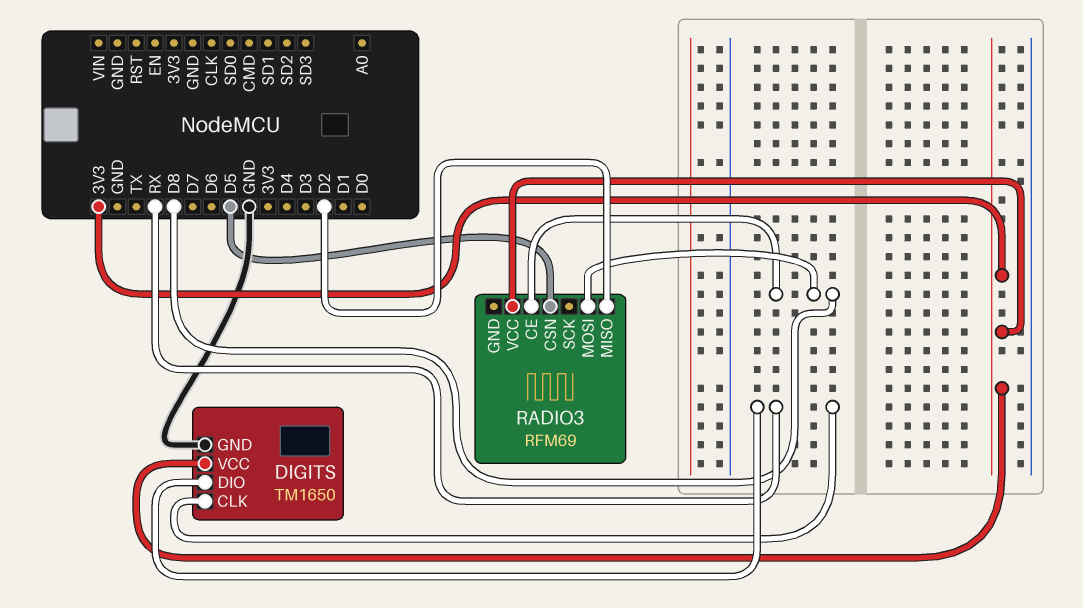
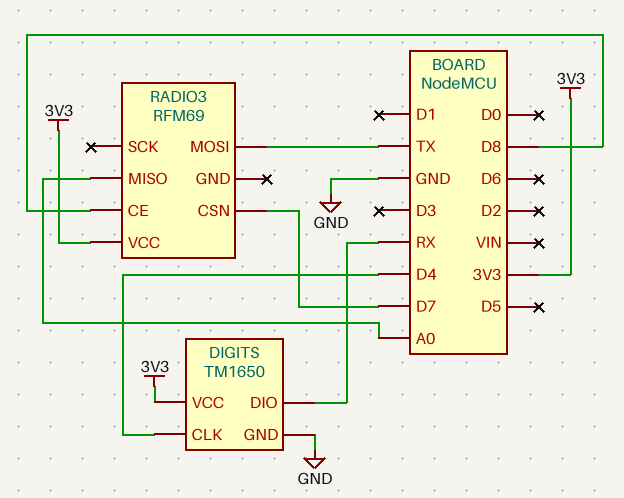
DIGITS pin CLK: RX -> D4
RADIO3 pin CSN: D5 -> D7
RADIO3 pin MISO: D2 -> A0
RADIO3 pin MOSI: D8 -> TX

